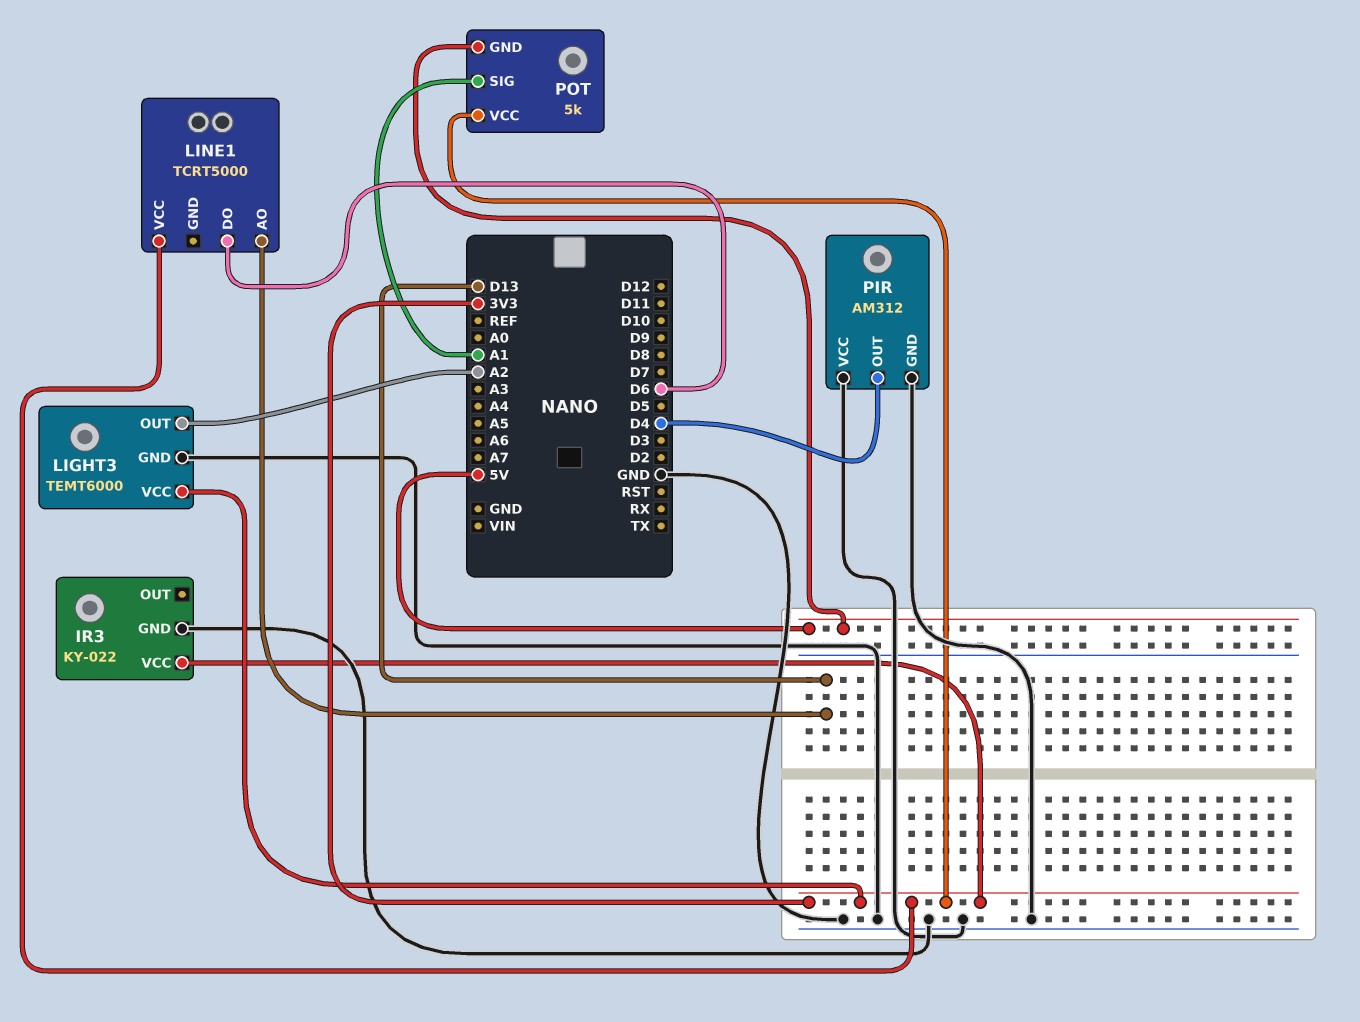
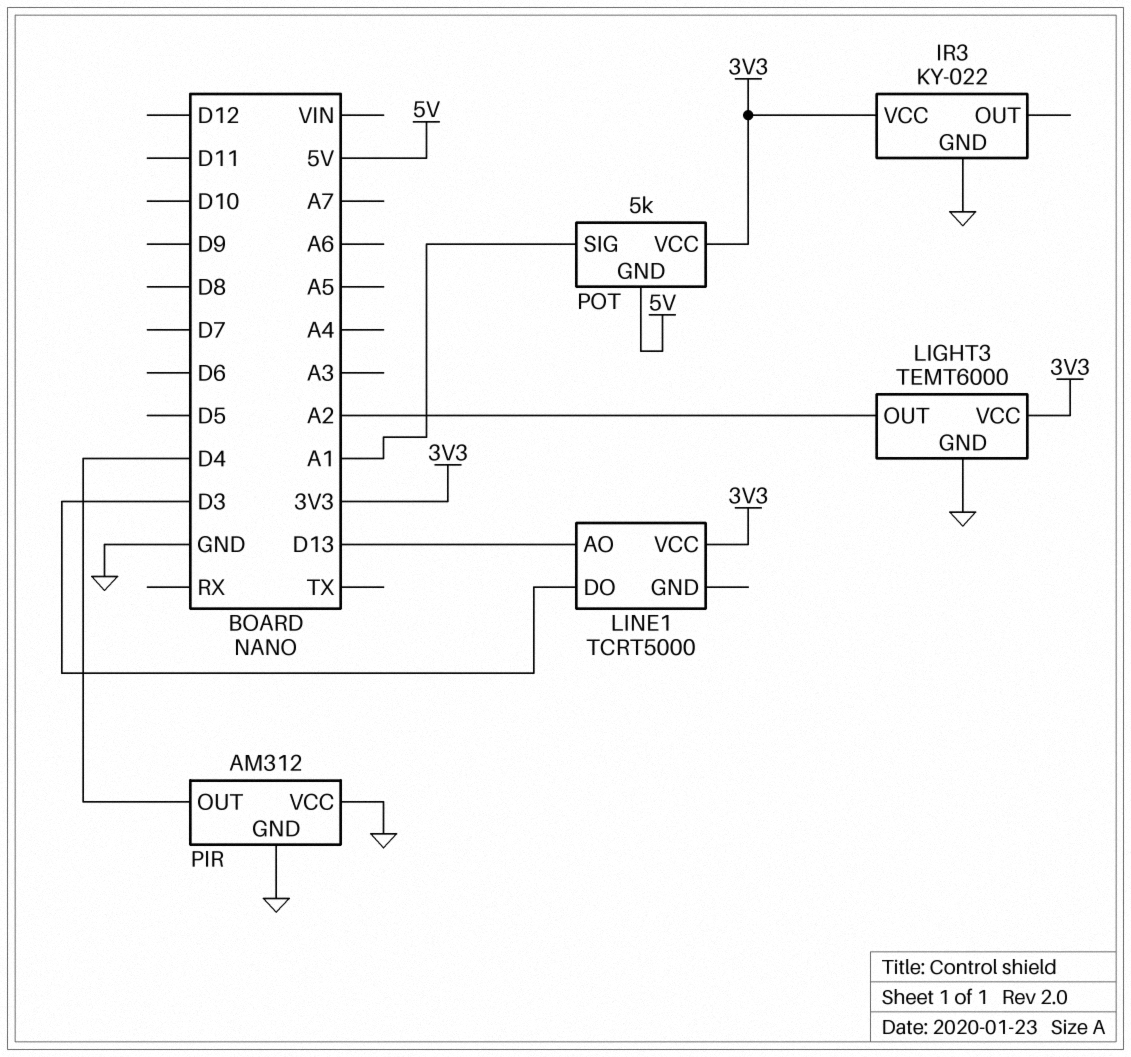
LINE1 pin DO: D6 -> D3

